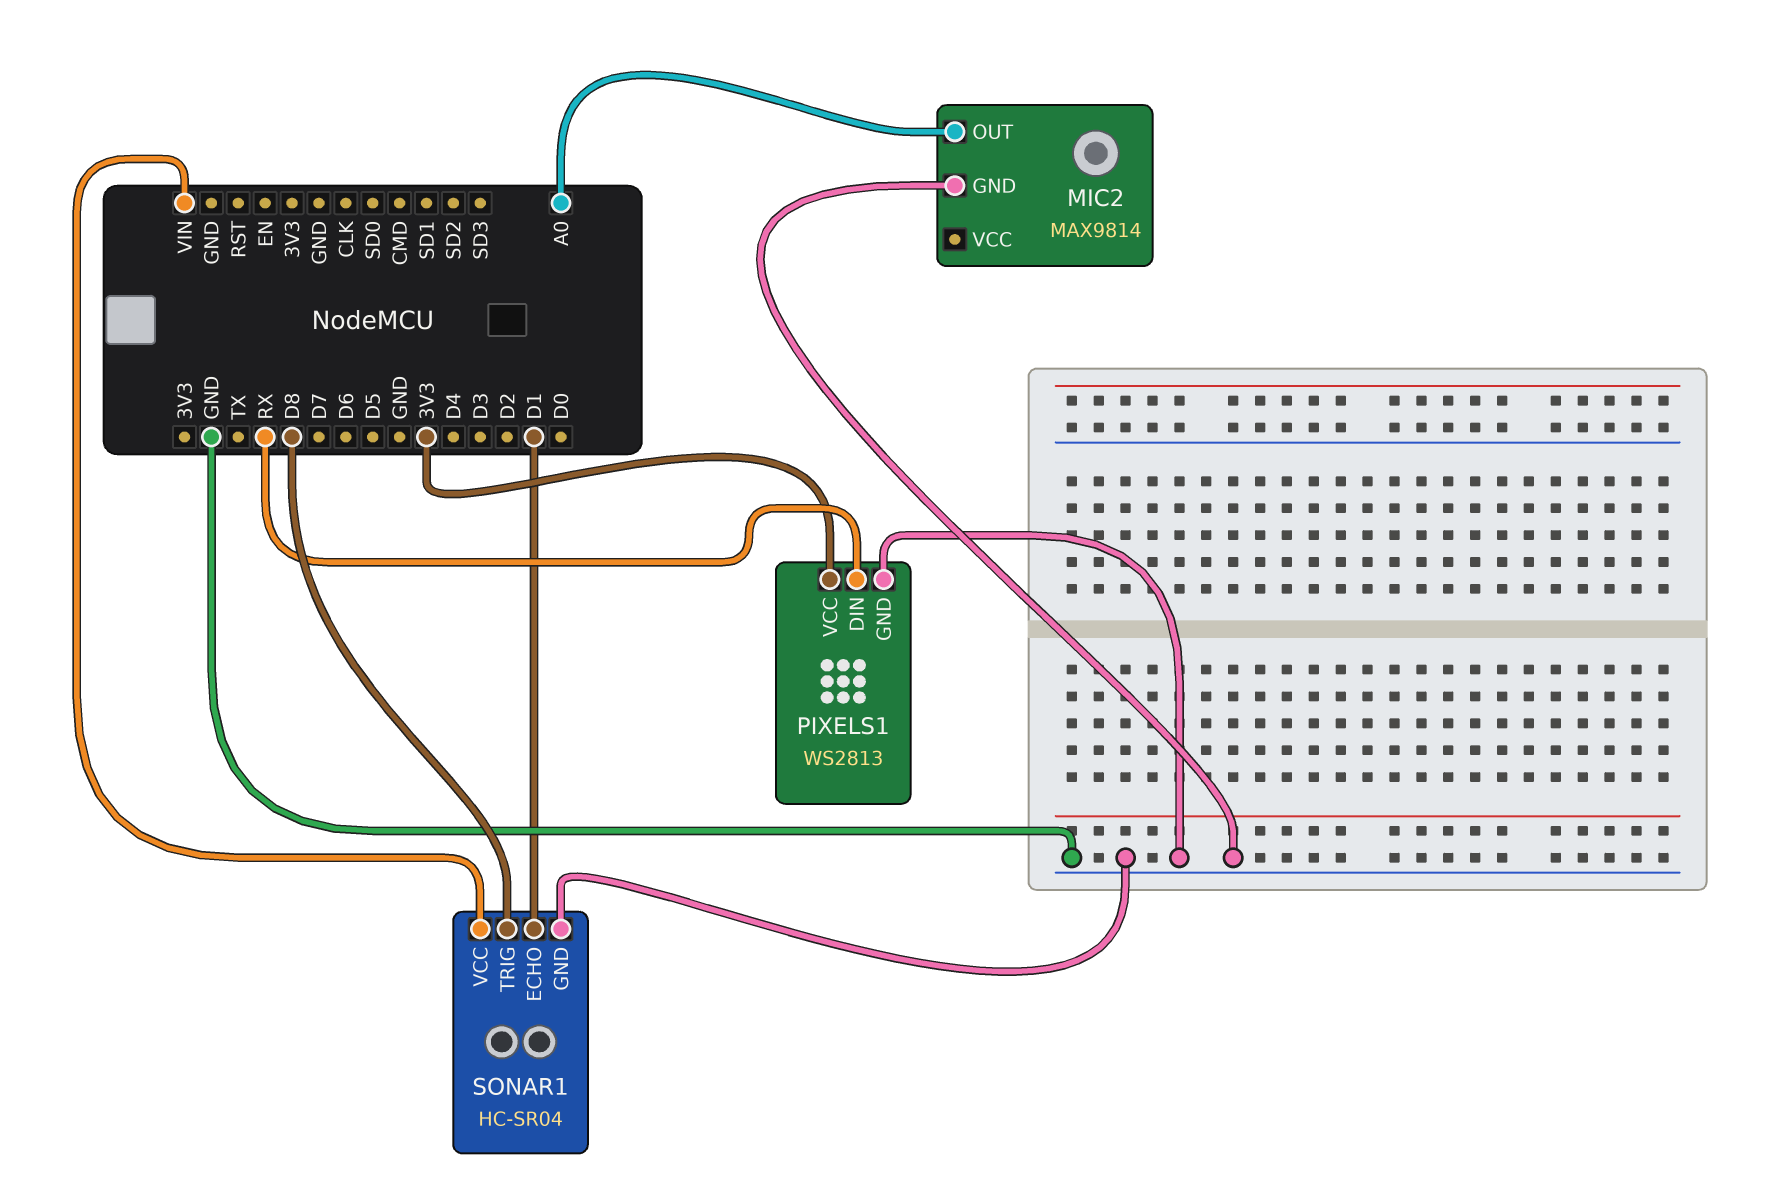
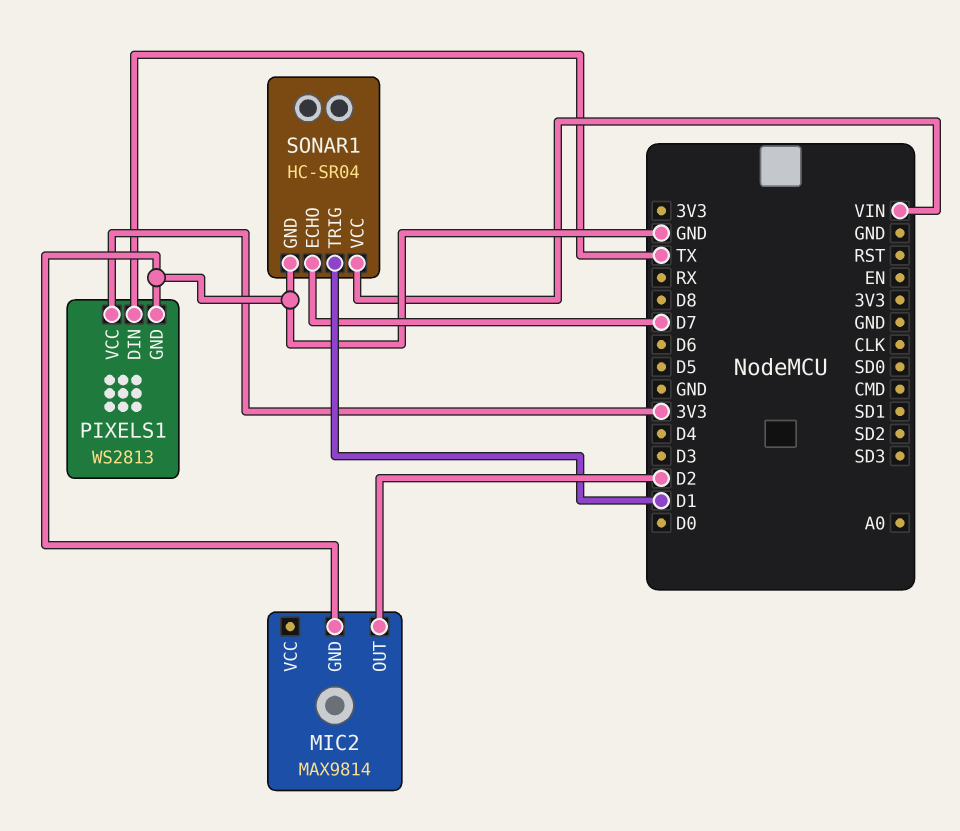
MIC2 pin OUT: A0 -> D2
PIXELS1 pin DIN: RX -> TX
SONAR1 pin ECHO: D1 -> D7
SONAR1 pin TRIG: D8 -> D1

